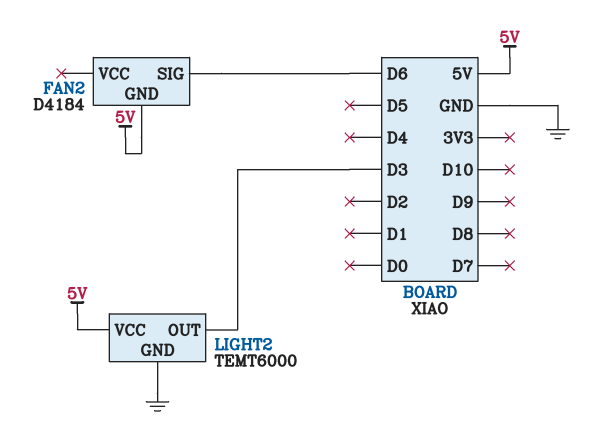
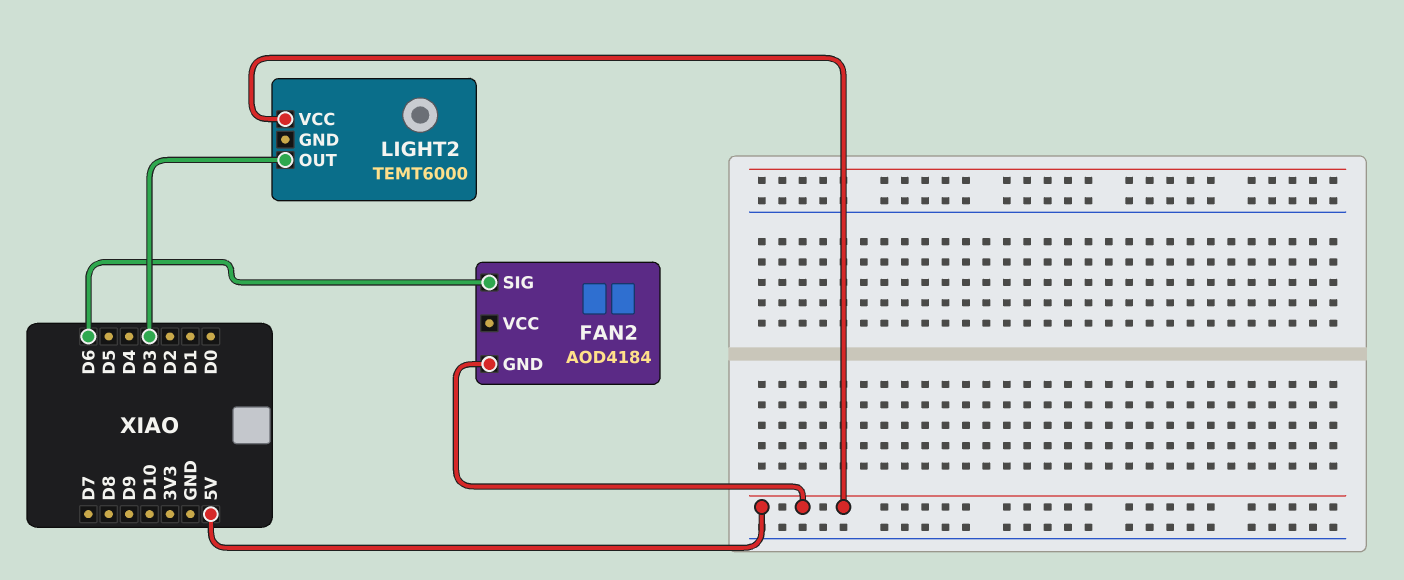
FAN2: D4184 -> AOD4184
LIGHT2 pin GND: GND -> none

